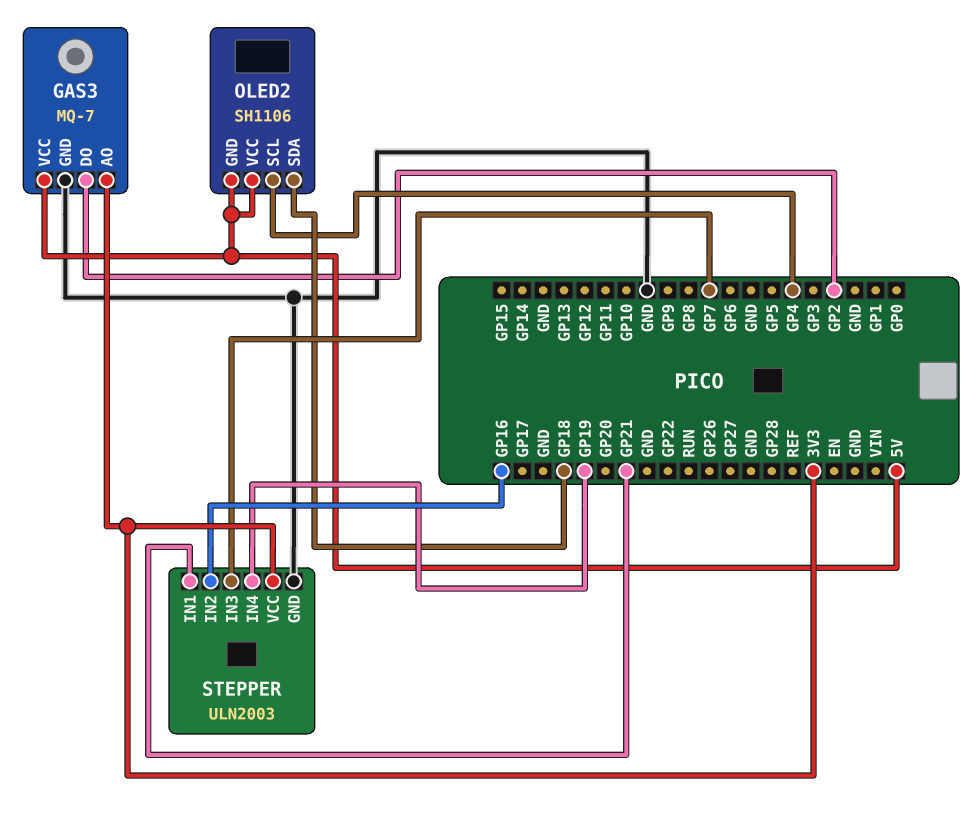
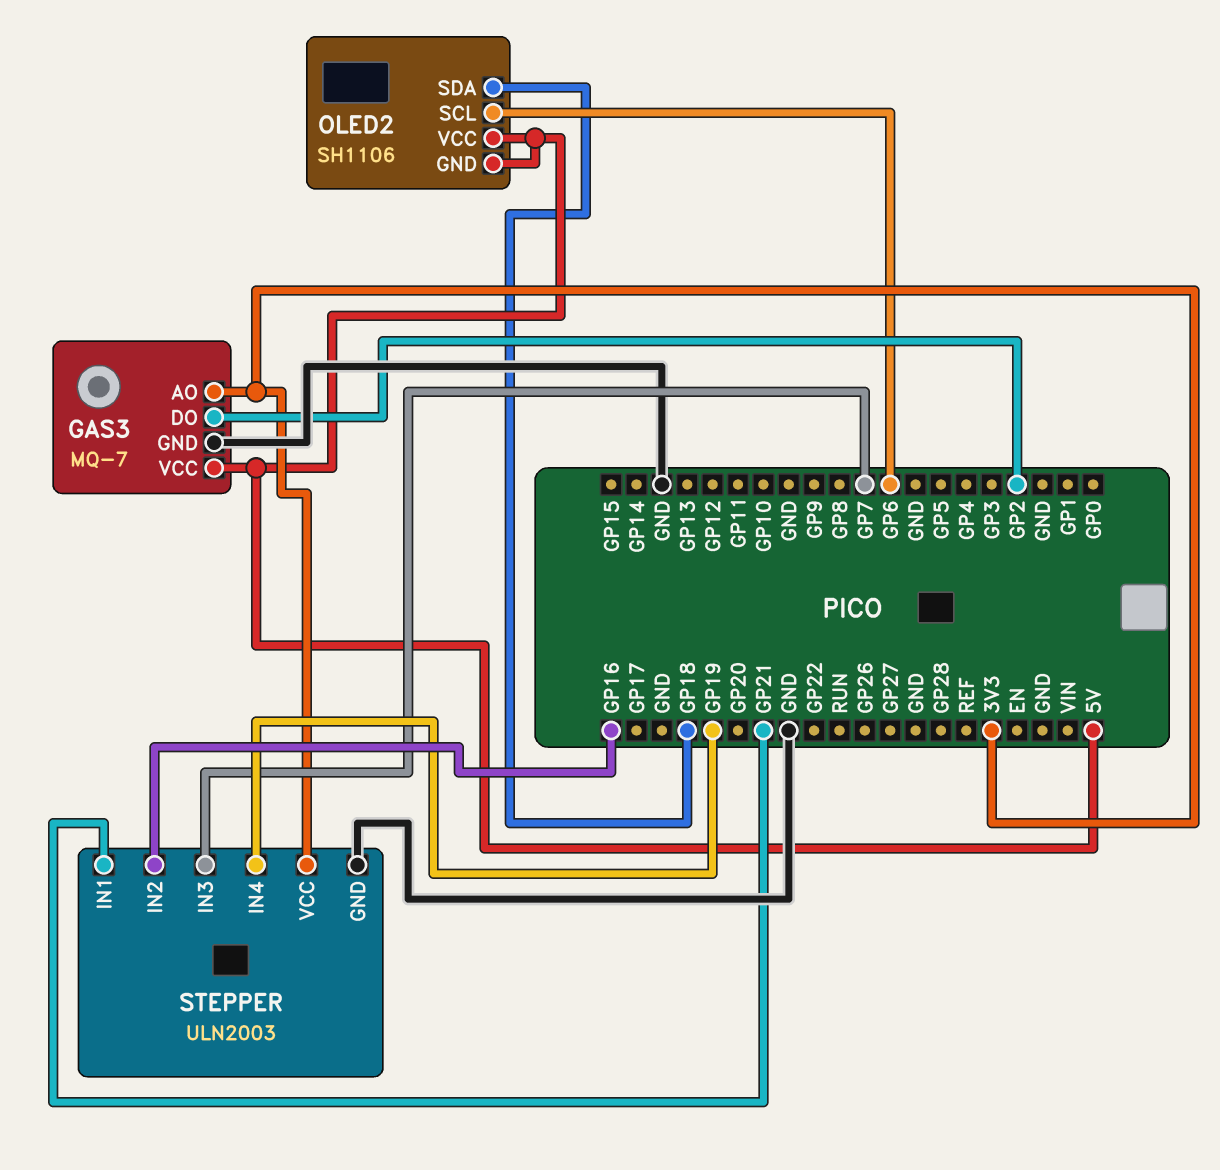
OLED2 pin SCL: GP4 -> GP6

